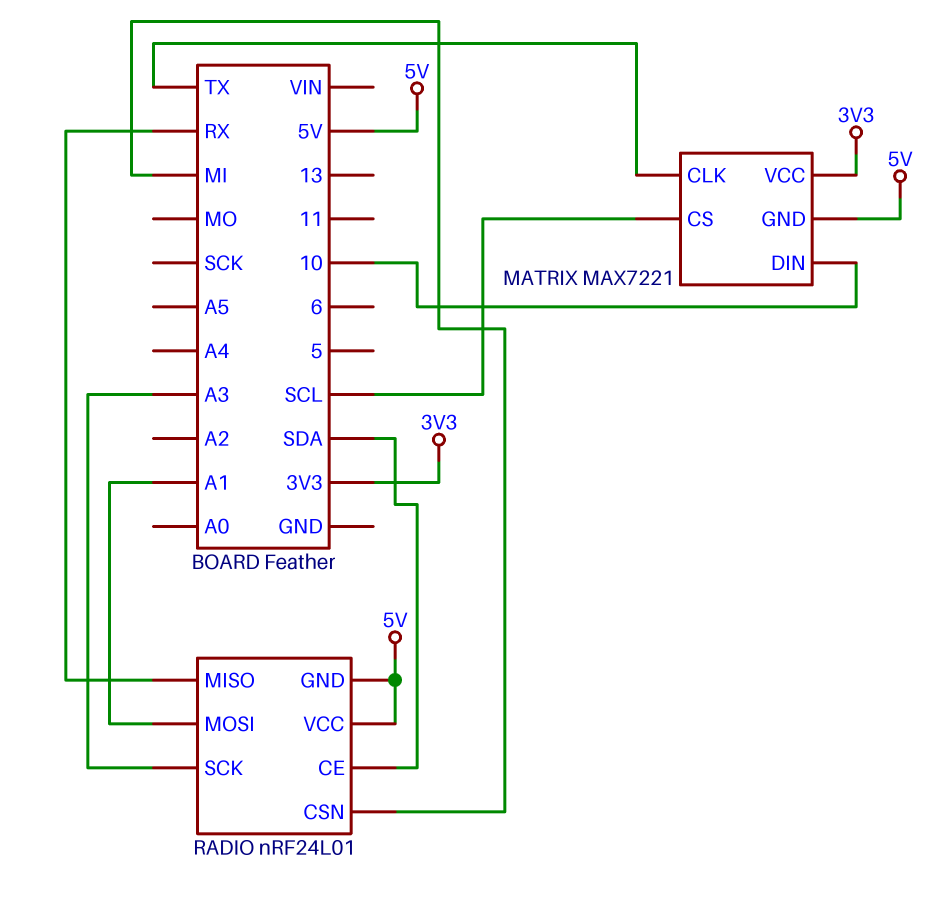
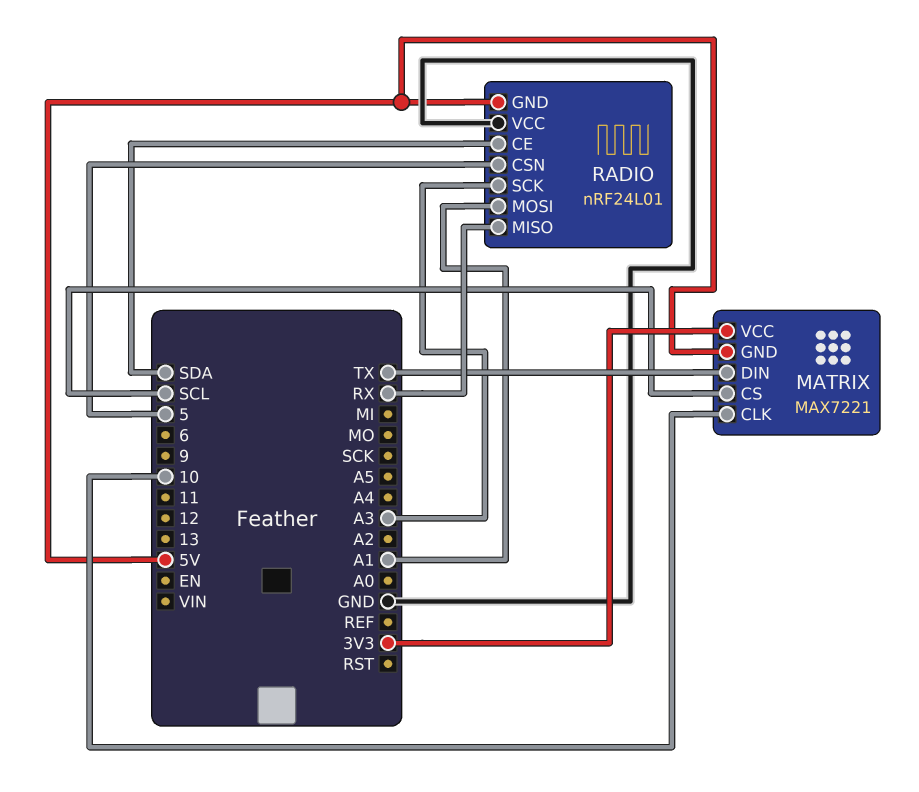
MATRIX pin CLK: TX -> 10
MATRIX pin DIN: 10 -> TX
RADIO pin CSN: MI -> 5
RADIO pin VCC: 5V -> GND

